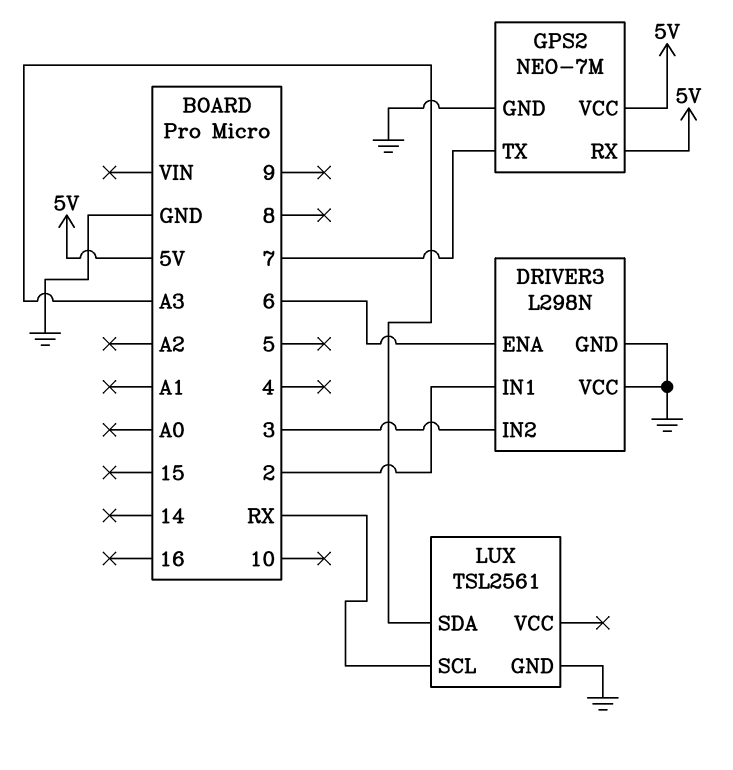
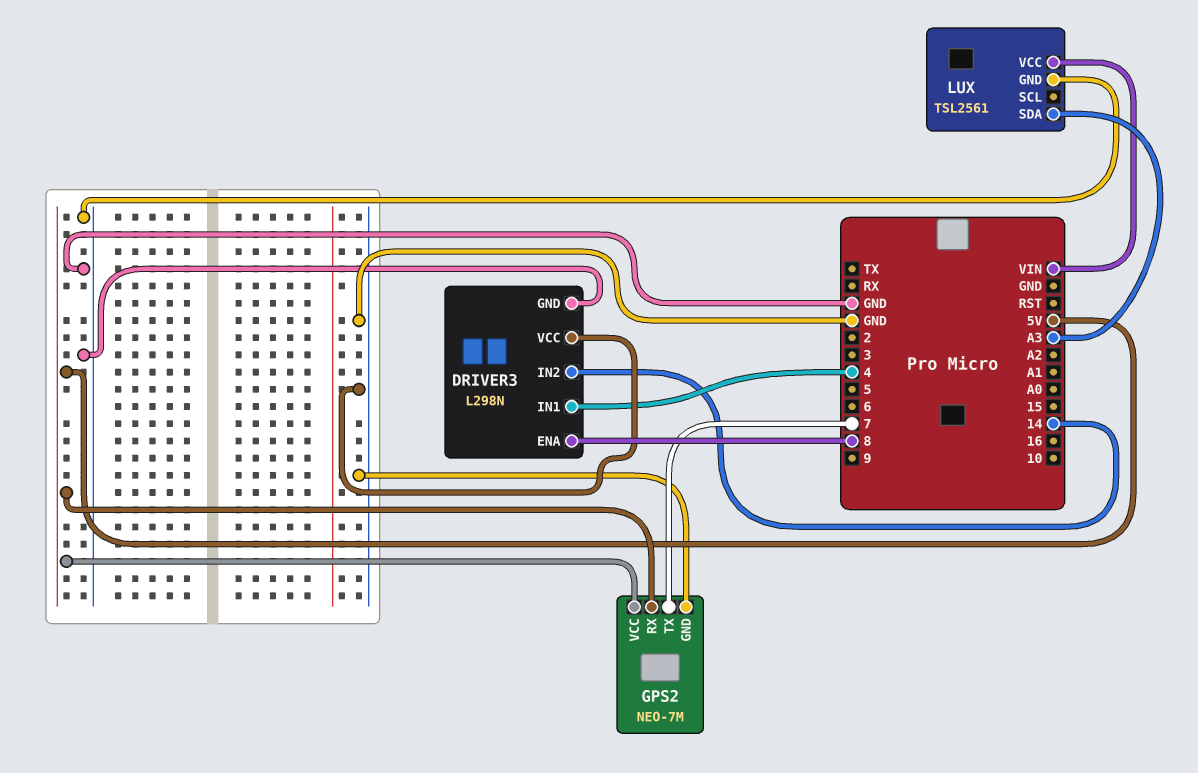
DRIVER3 pin ENA: 6 -> 8
DRIVER3 pin IN1: 2 -> 4
DRIVER3 pin IN2: 3 -> 14
LUX pin SCL: RX -> none
LUX pin VCC: none -> VIN

